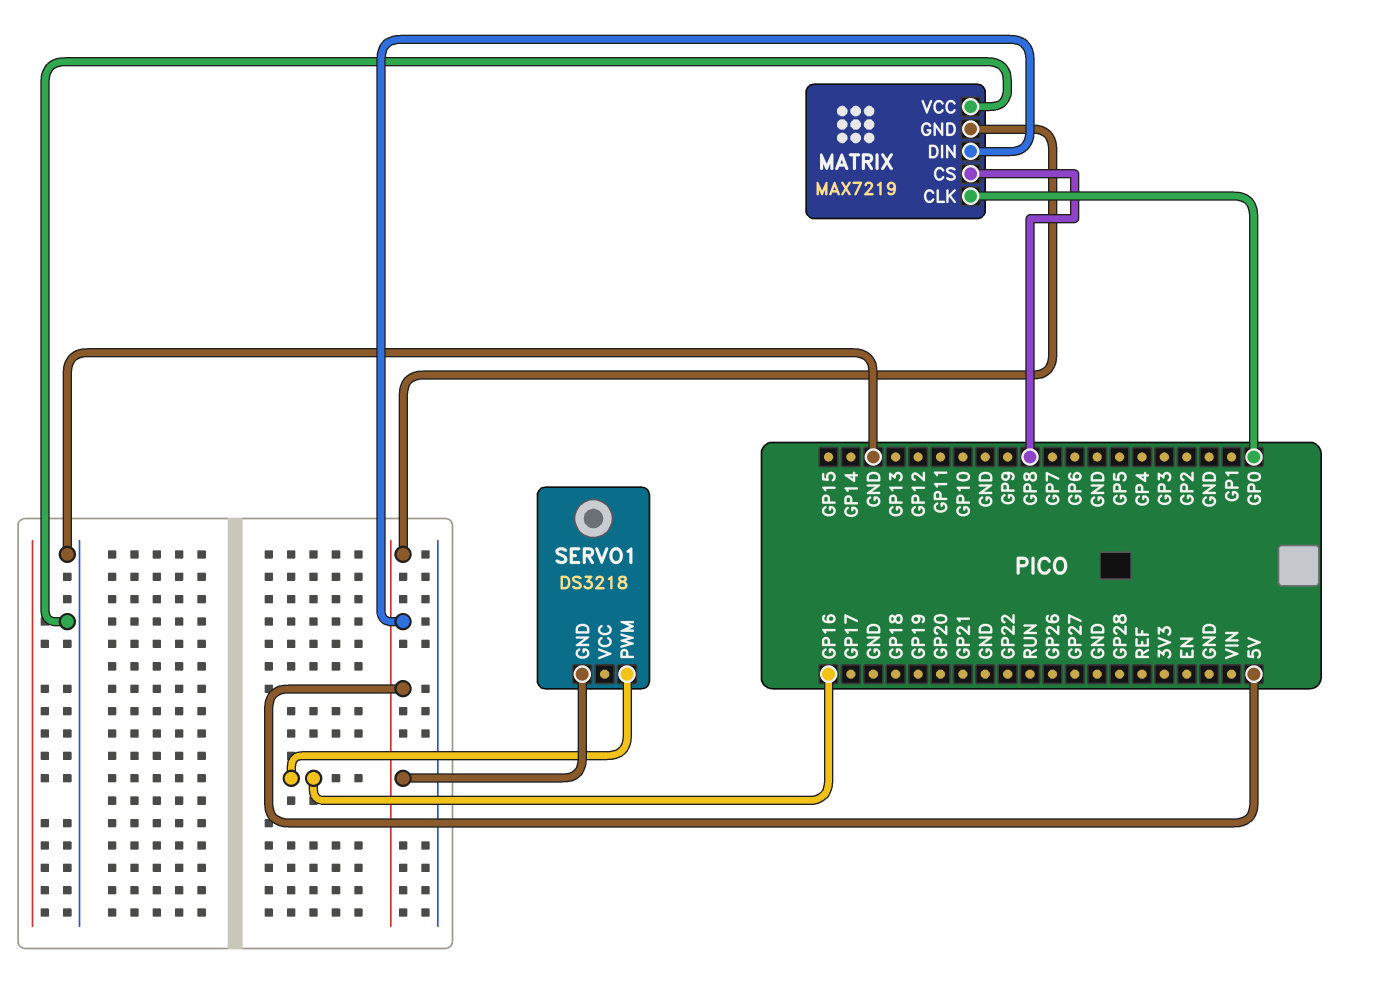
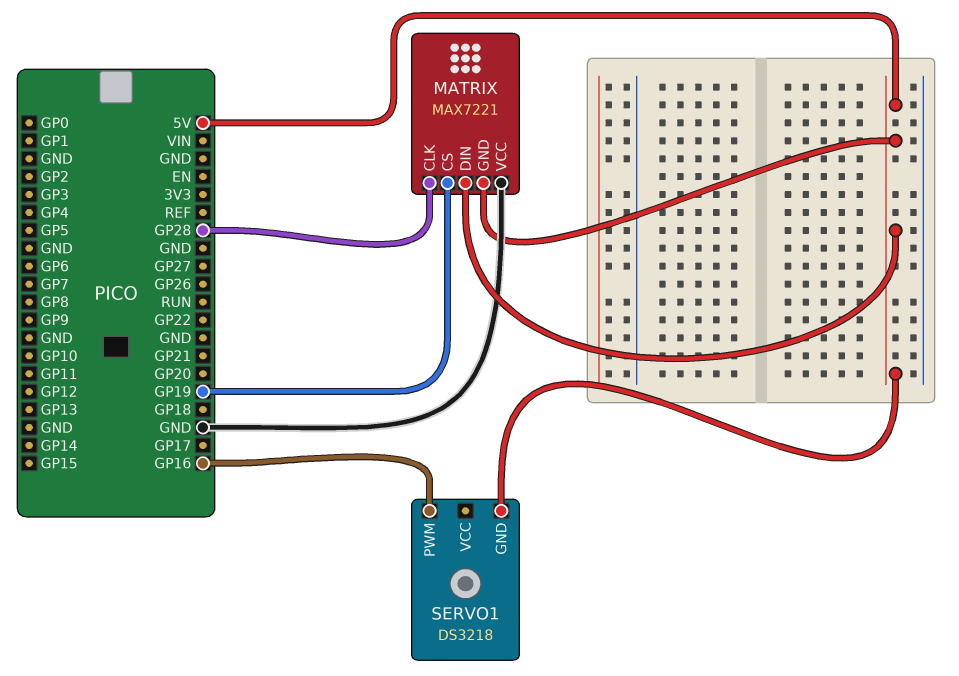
MATRIX: MAX7219 -> MAX7221
MATRIX pin CLK: GP0 -> GP28
MATRIX pin CS: GP8 -> GP19

